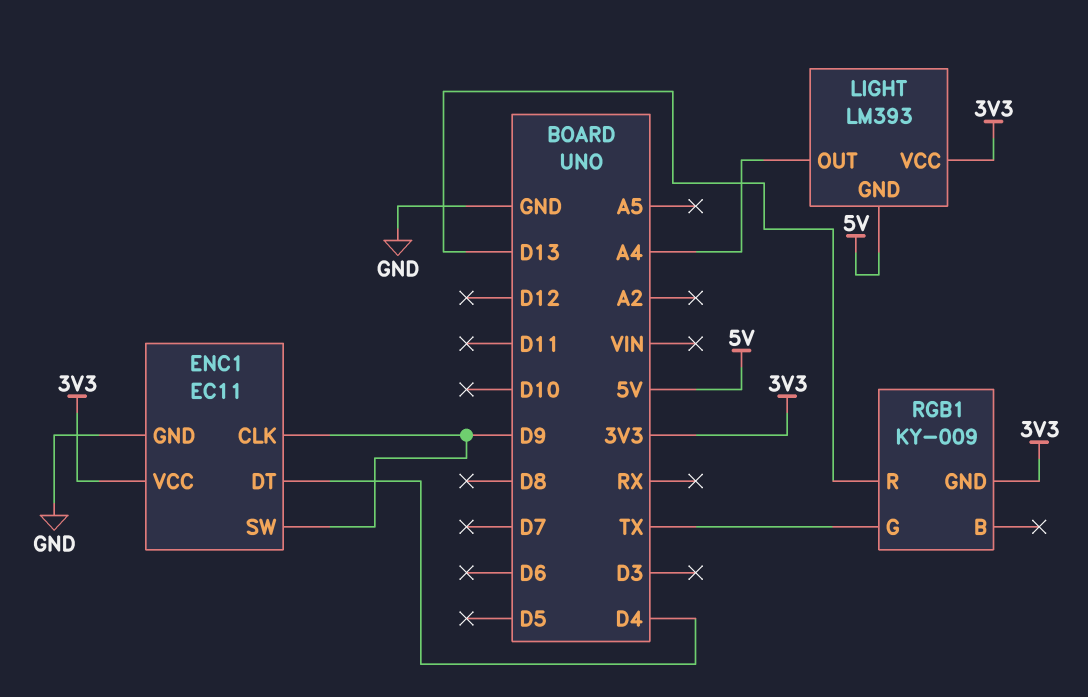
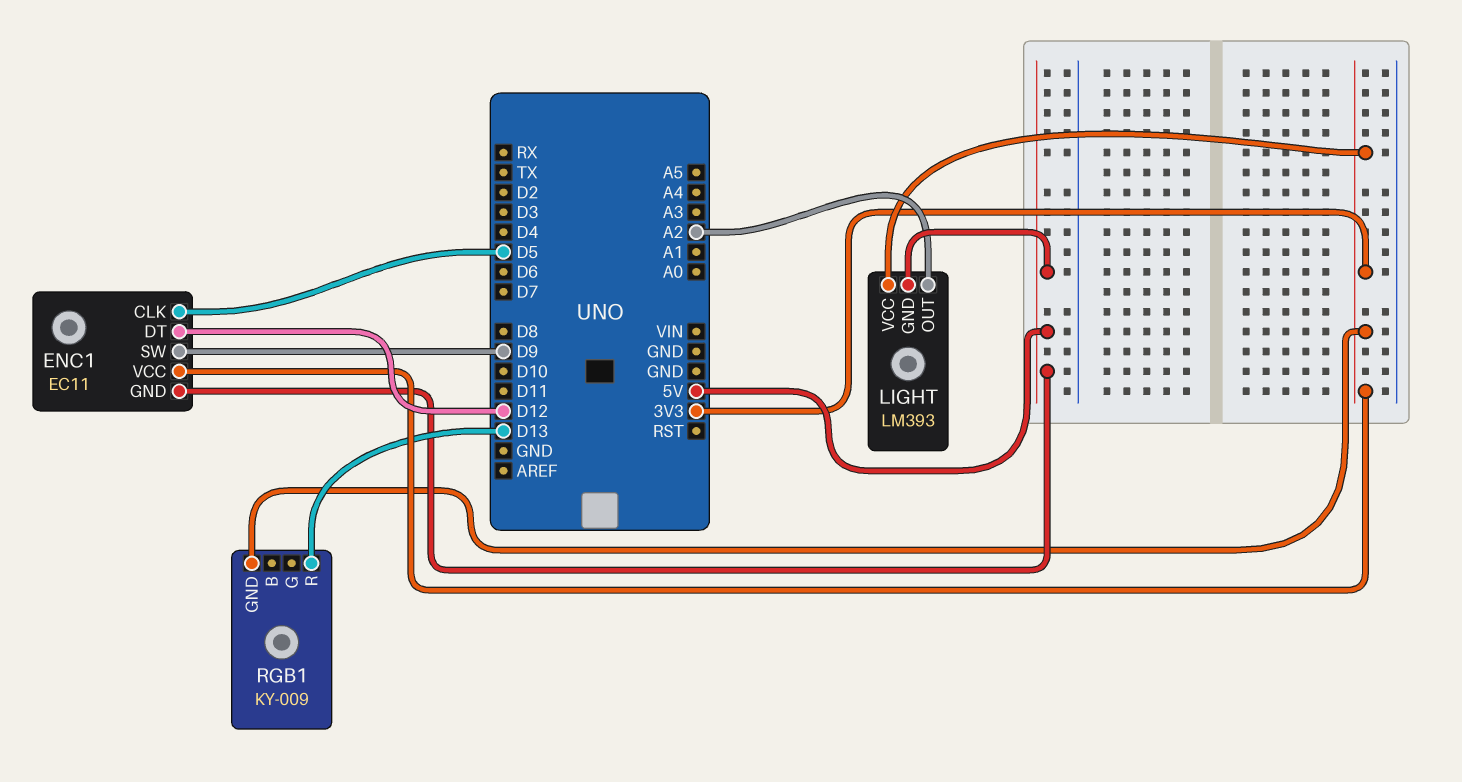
ENC1 pin CLK: D9 -> D5
ENC1 pin DT: D4 -> D12
ENC1 pin GND: GND -> 5V
LIGHT pin OUT: A4 -> A2
RGB1 pin G: TX -> none

